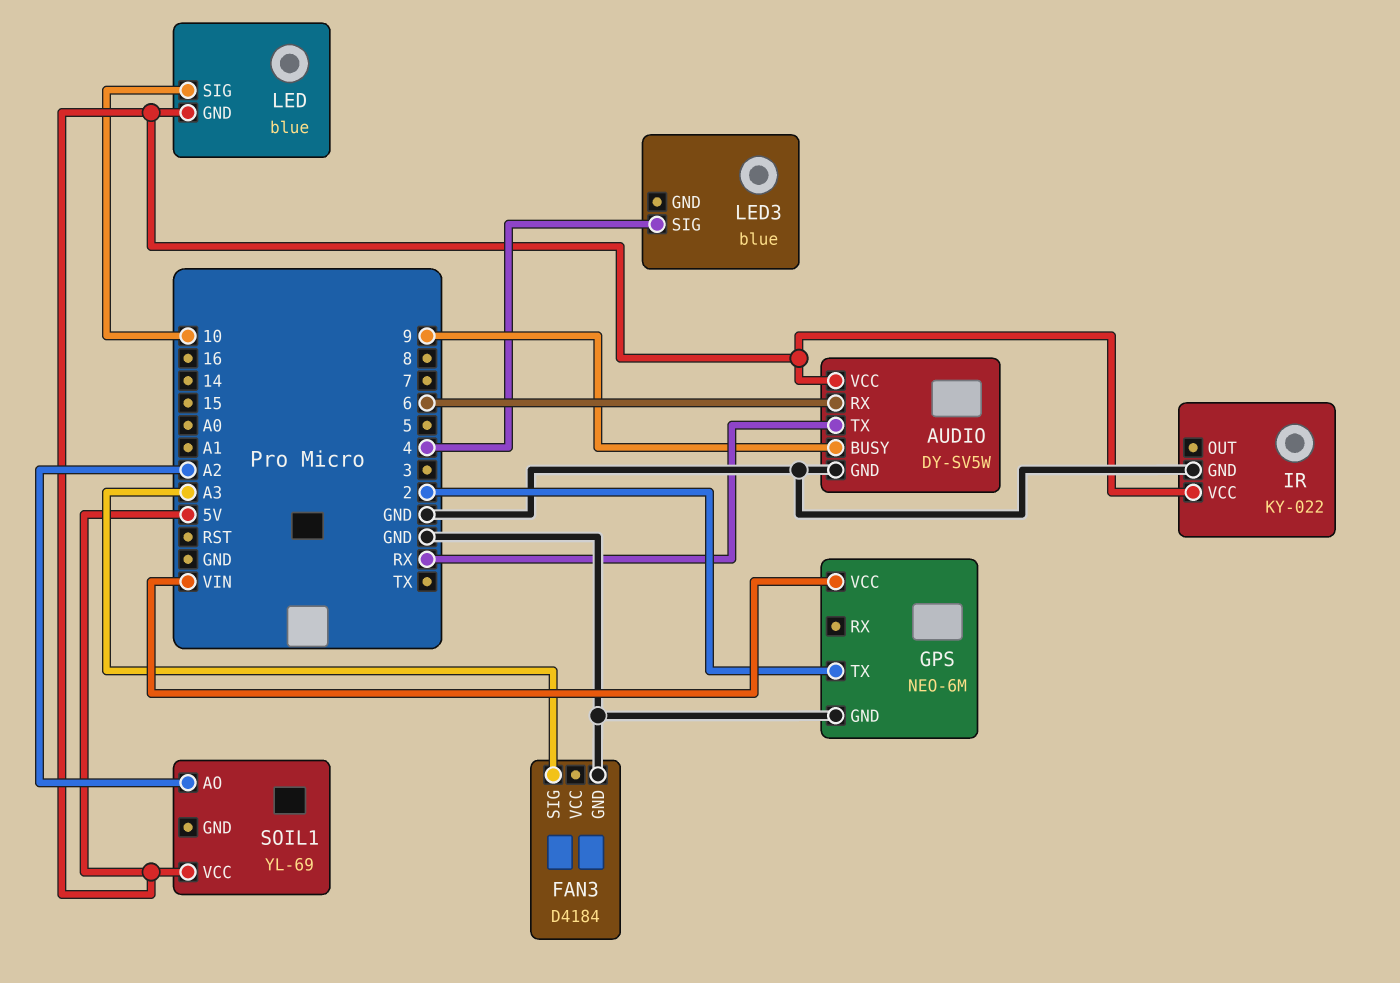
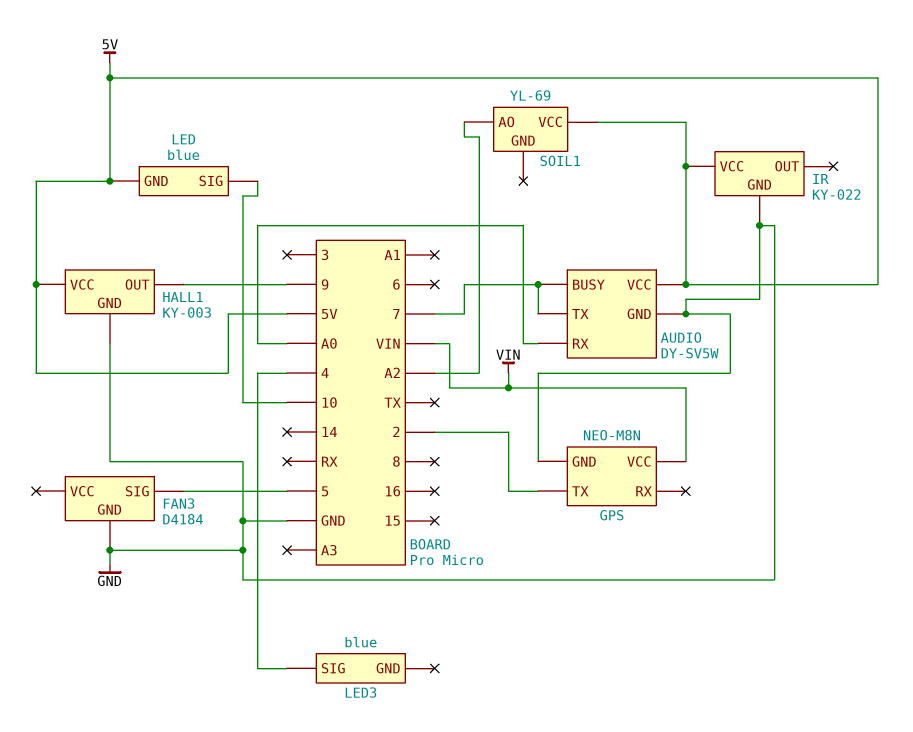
AUDIO pin BUSY: 9 -> 7
AUDIO pin RX: 6 -> A0
AUDIO pin TX: RX -> 7
FAN3 pin SIG: A3 -> 5
GPS: NEO-6M -> NEO-M8N
HALL1: none -> KY-003
HALL1 pin GND: none -> GND
HALL1 pin OUT: none -> 9
HALL1 pin VCC: none -> 5V

